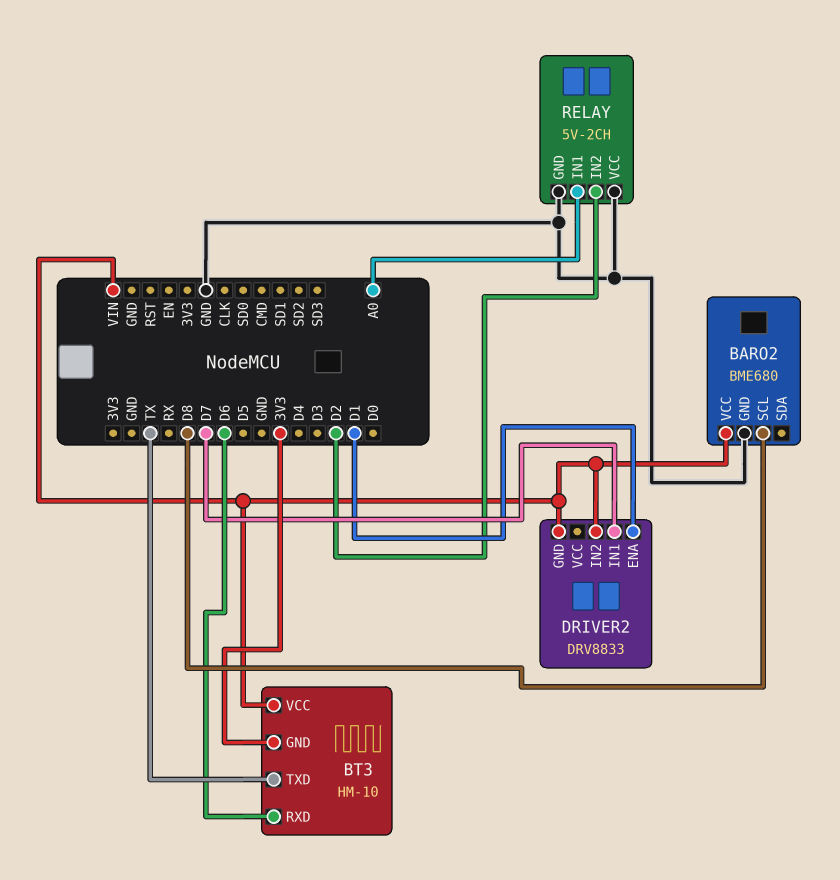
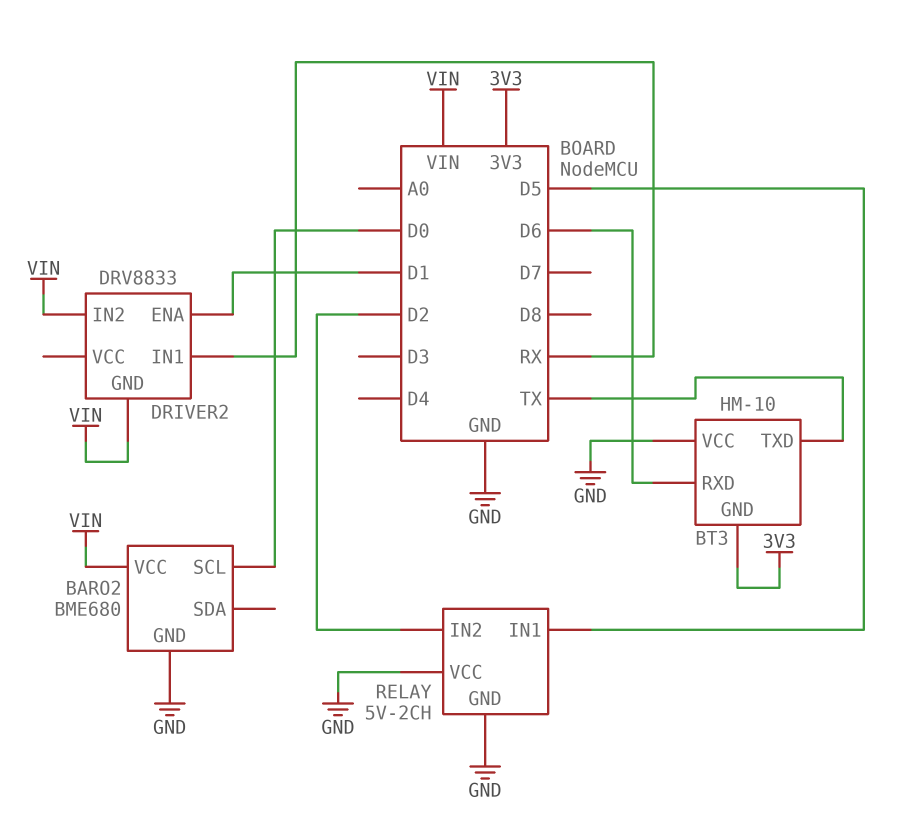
BARO2 pin SCL: D8 -> D0
BT3 pin VCC: VIN -> GND
DRIVER2 pin IN1: D7 -> RX
RELAY pin IN1: A0 -> D5

